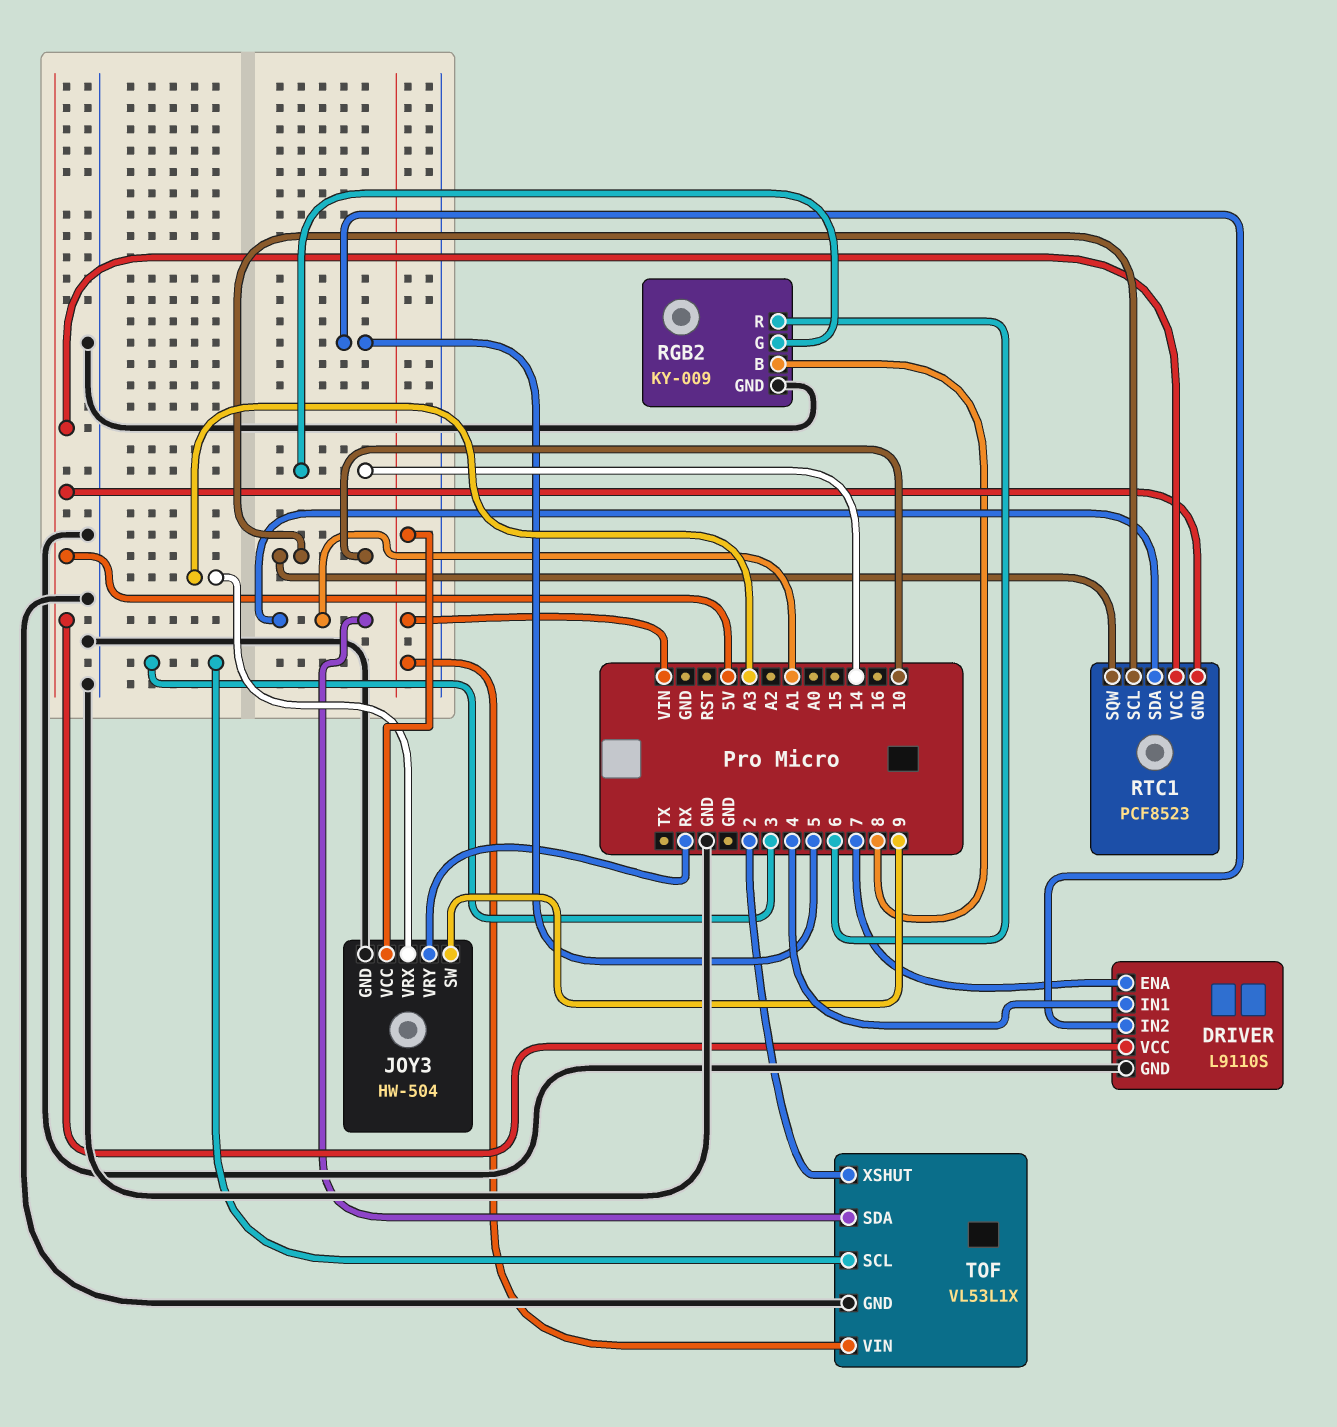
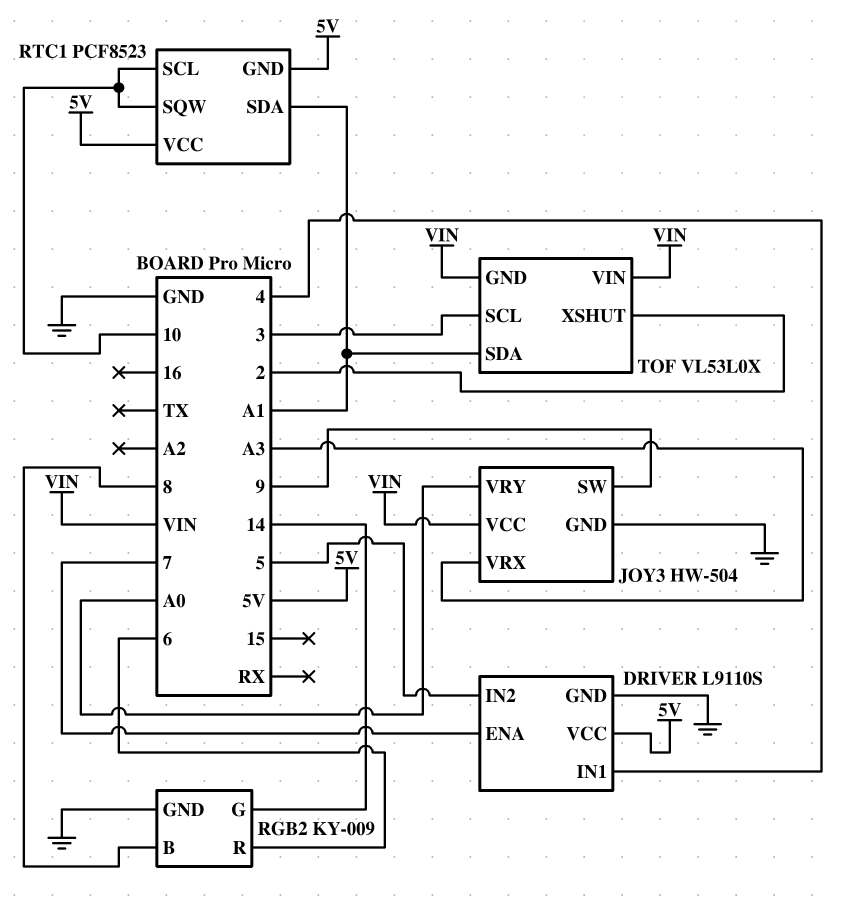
JOY3 pin VRY: RX -> A0
TOF: VL53L1X -> VL53L0X
TOF pin GND: GND -> VIN

